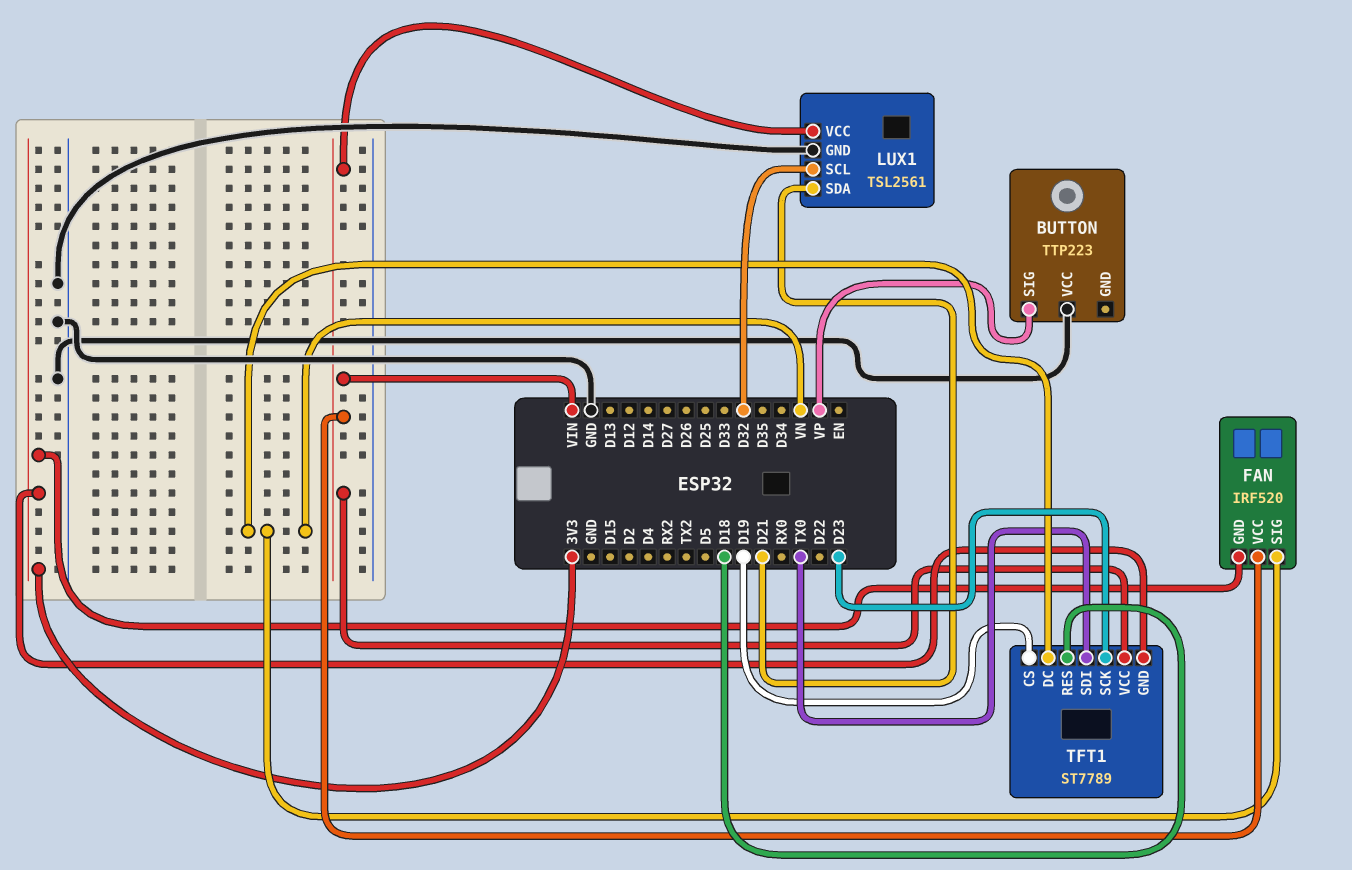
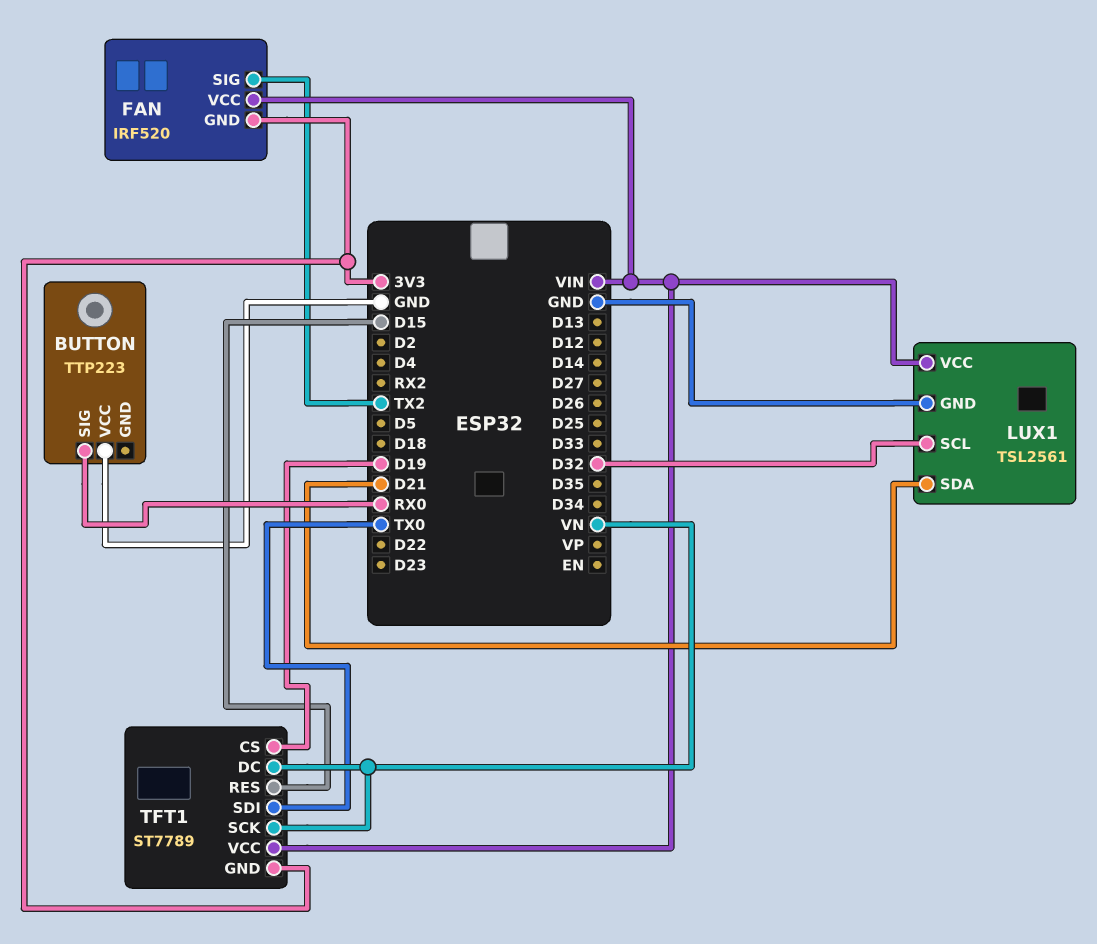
BUTTON pin SIG: VP -> RX0
FAN pin SIG: VN -> TX2
TFT1 pin RES: D18 -> D15
TFT1 pin SCK: D23 -> VN

